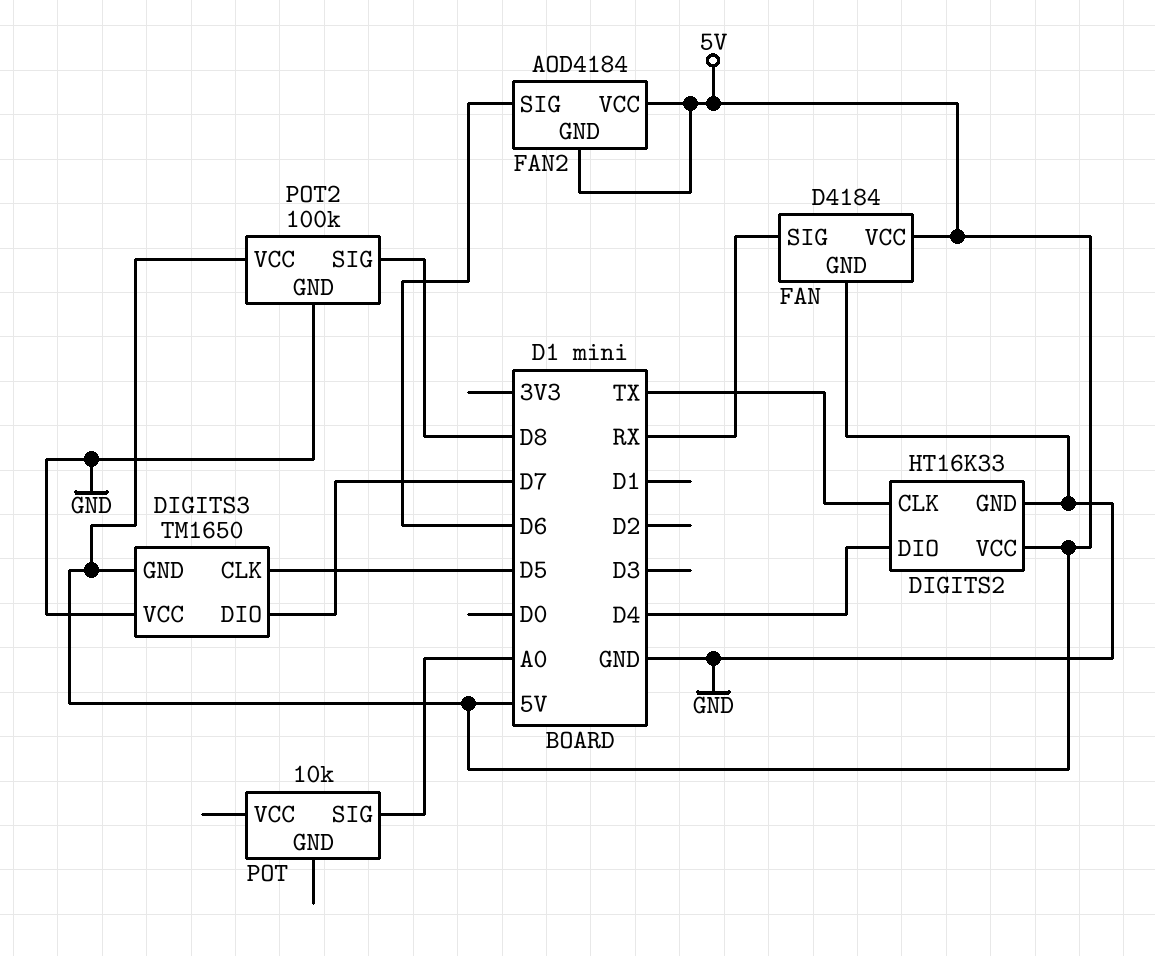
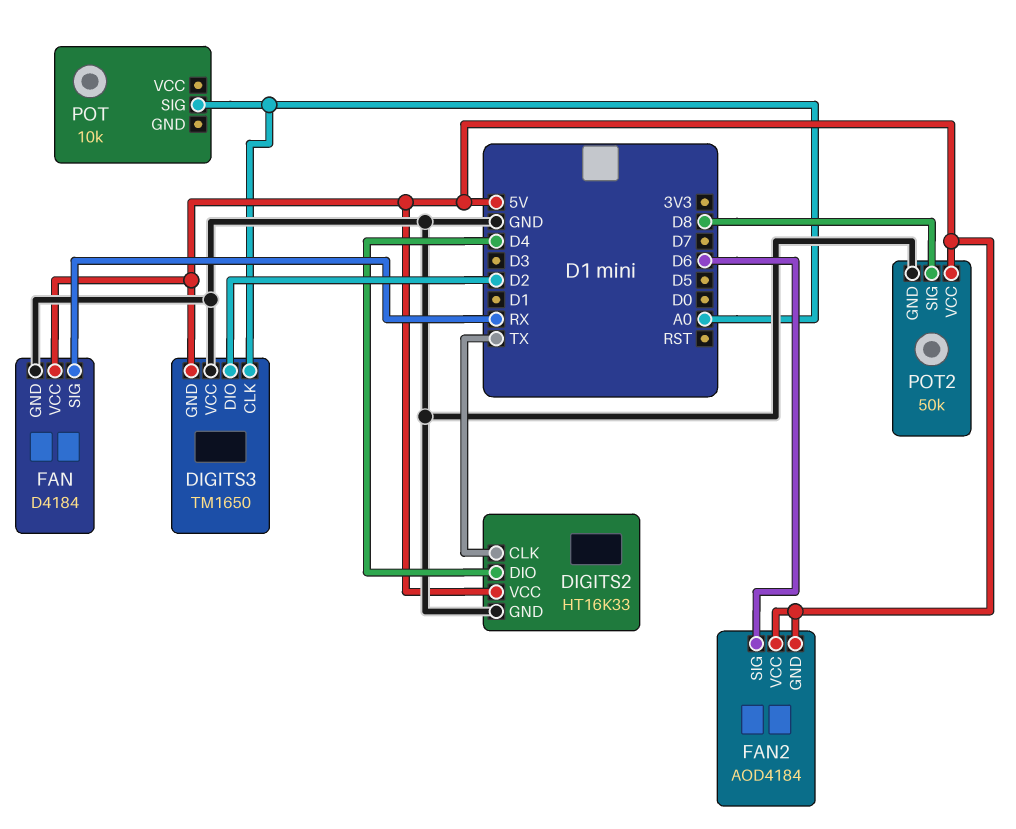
DIGITS3 pin CLK: D5 -> A0
DIGITS3 pin DIO: D7 -> D2
POT2: 100k -> 50k

